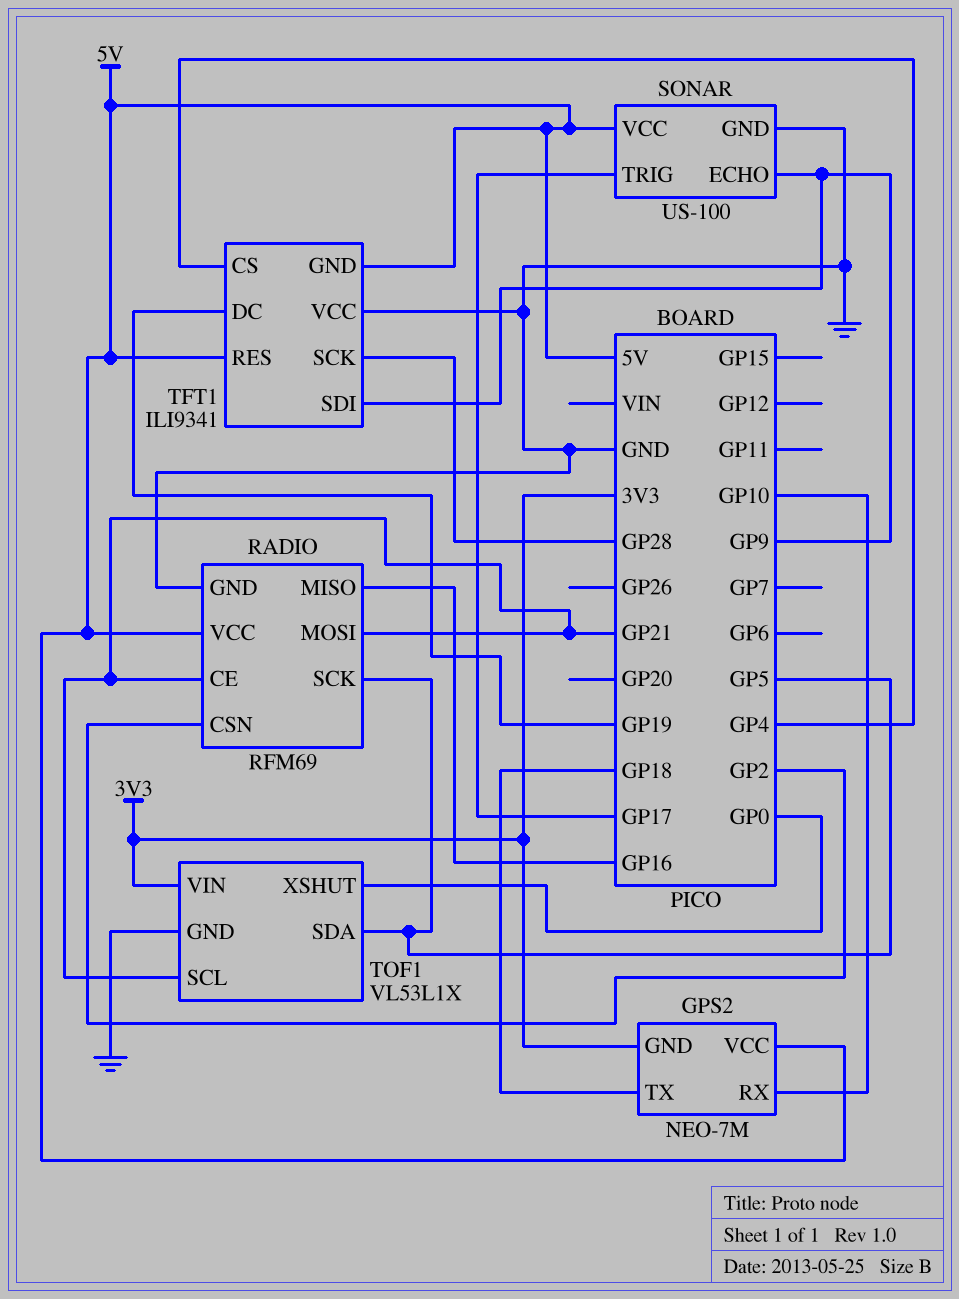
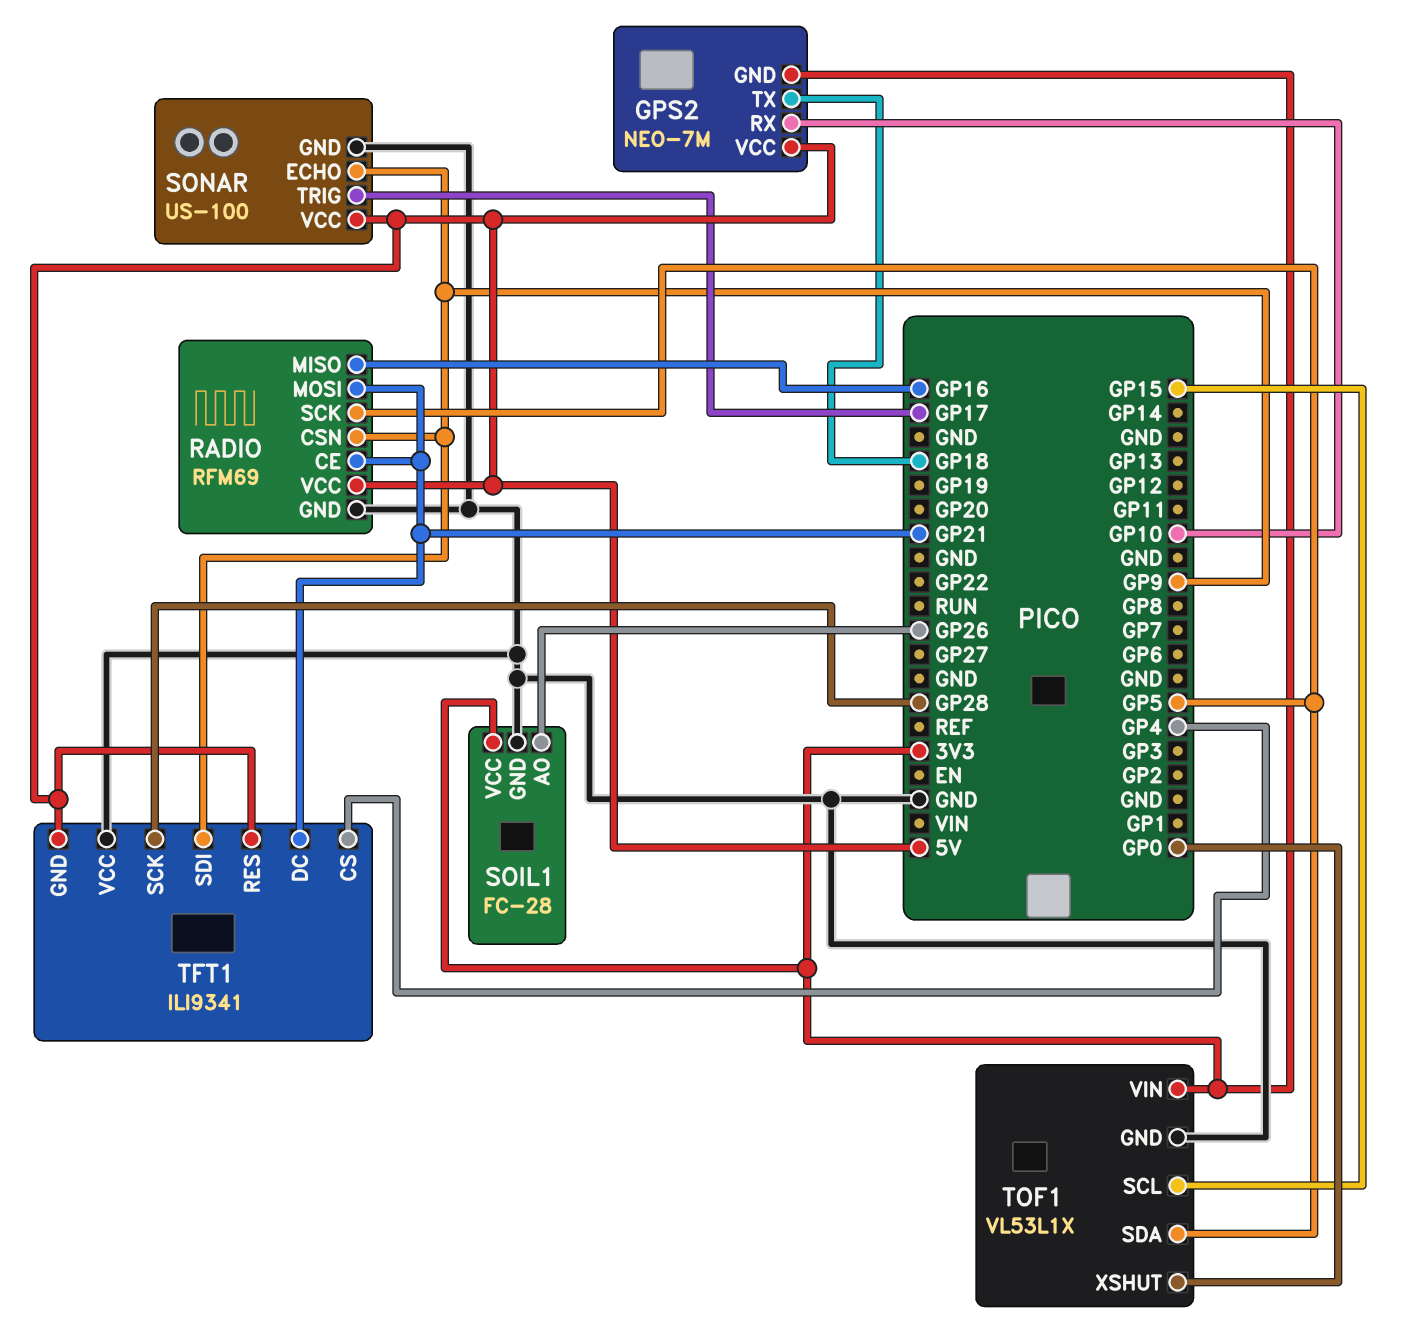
RADIO pin CSN: GP2 -> GP9
SOIL1: none -> FC-28
SOIL1 pin AO: none -> GP26
SOIL1 pin GND: none -> GND
SOIL1 pin VCC: none -> 3V3
TFT1 pin DC: GP19 -> GP21
TOF1 pin SCL: GP21 -> GP15

